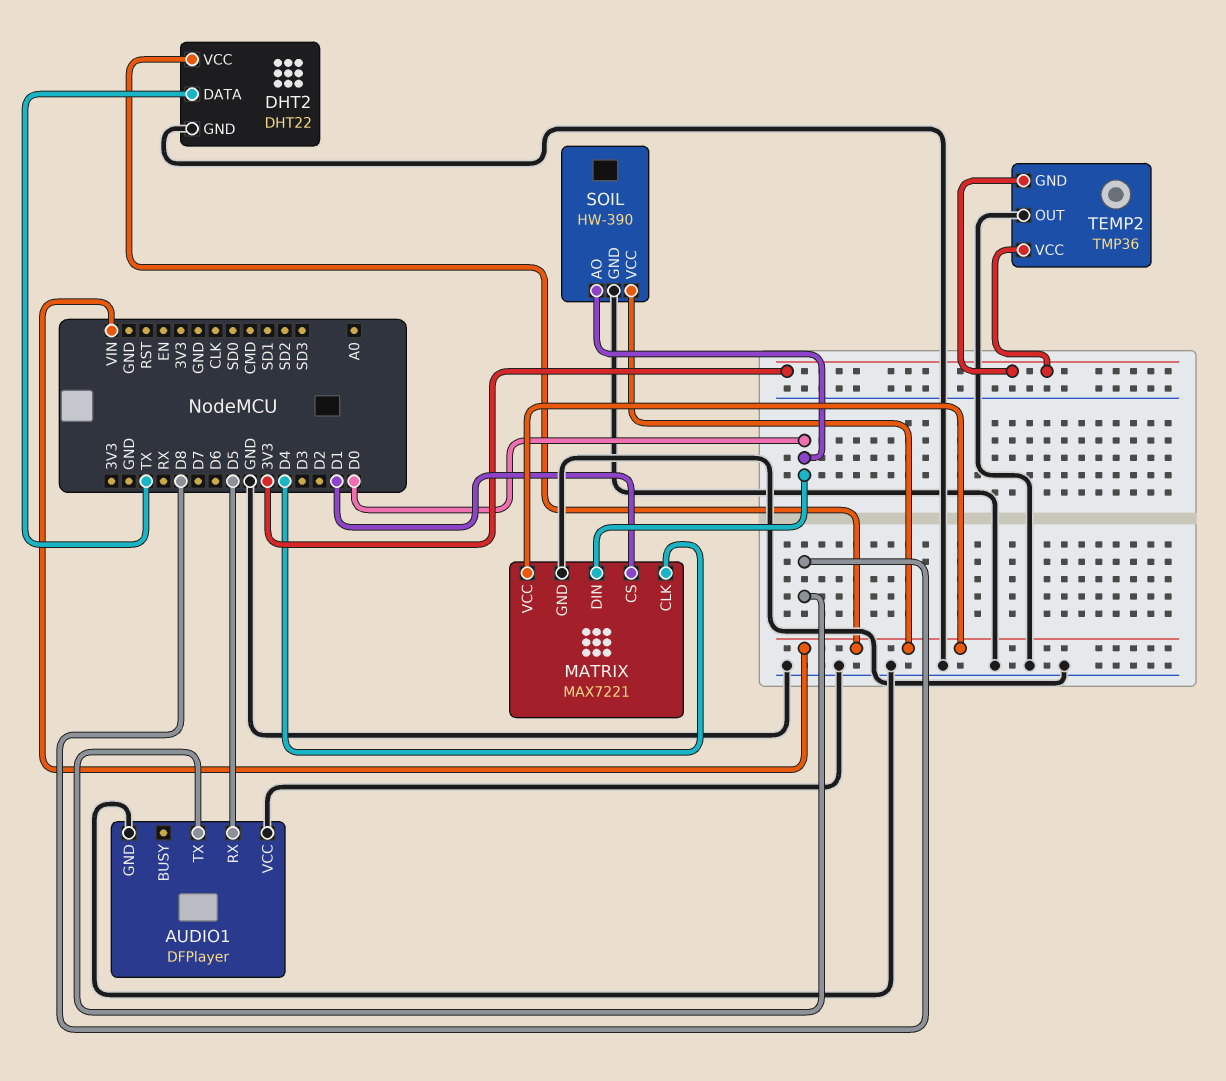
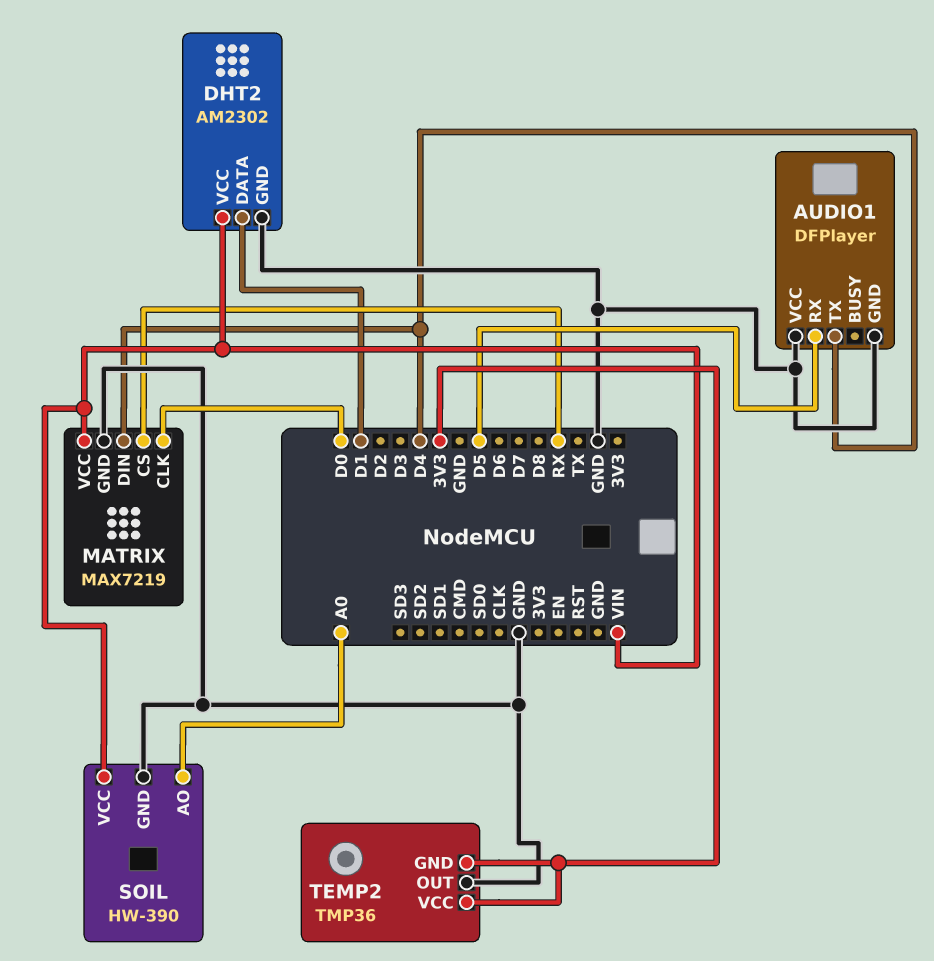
AUDIO1 pin TX: D8 -> D4
DHT2: DHT22 -> AM2302
DHT2 pin DATA: TX -> D1
MATRIX: MAX7221 -> MAX7219
MATRIX pin CLK: D4 -> D0
MATRIX pin CS: D1 -> RX
MATRIX pin DIN: D0 -> D4
SOIL pin AO: D0 -> A0

